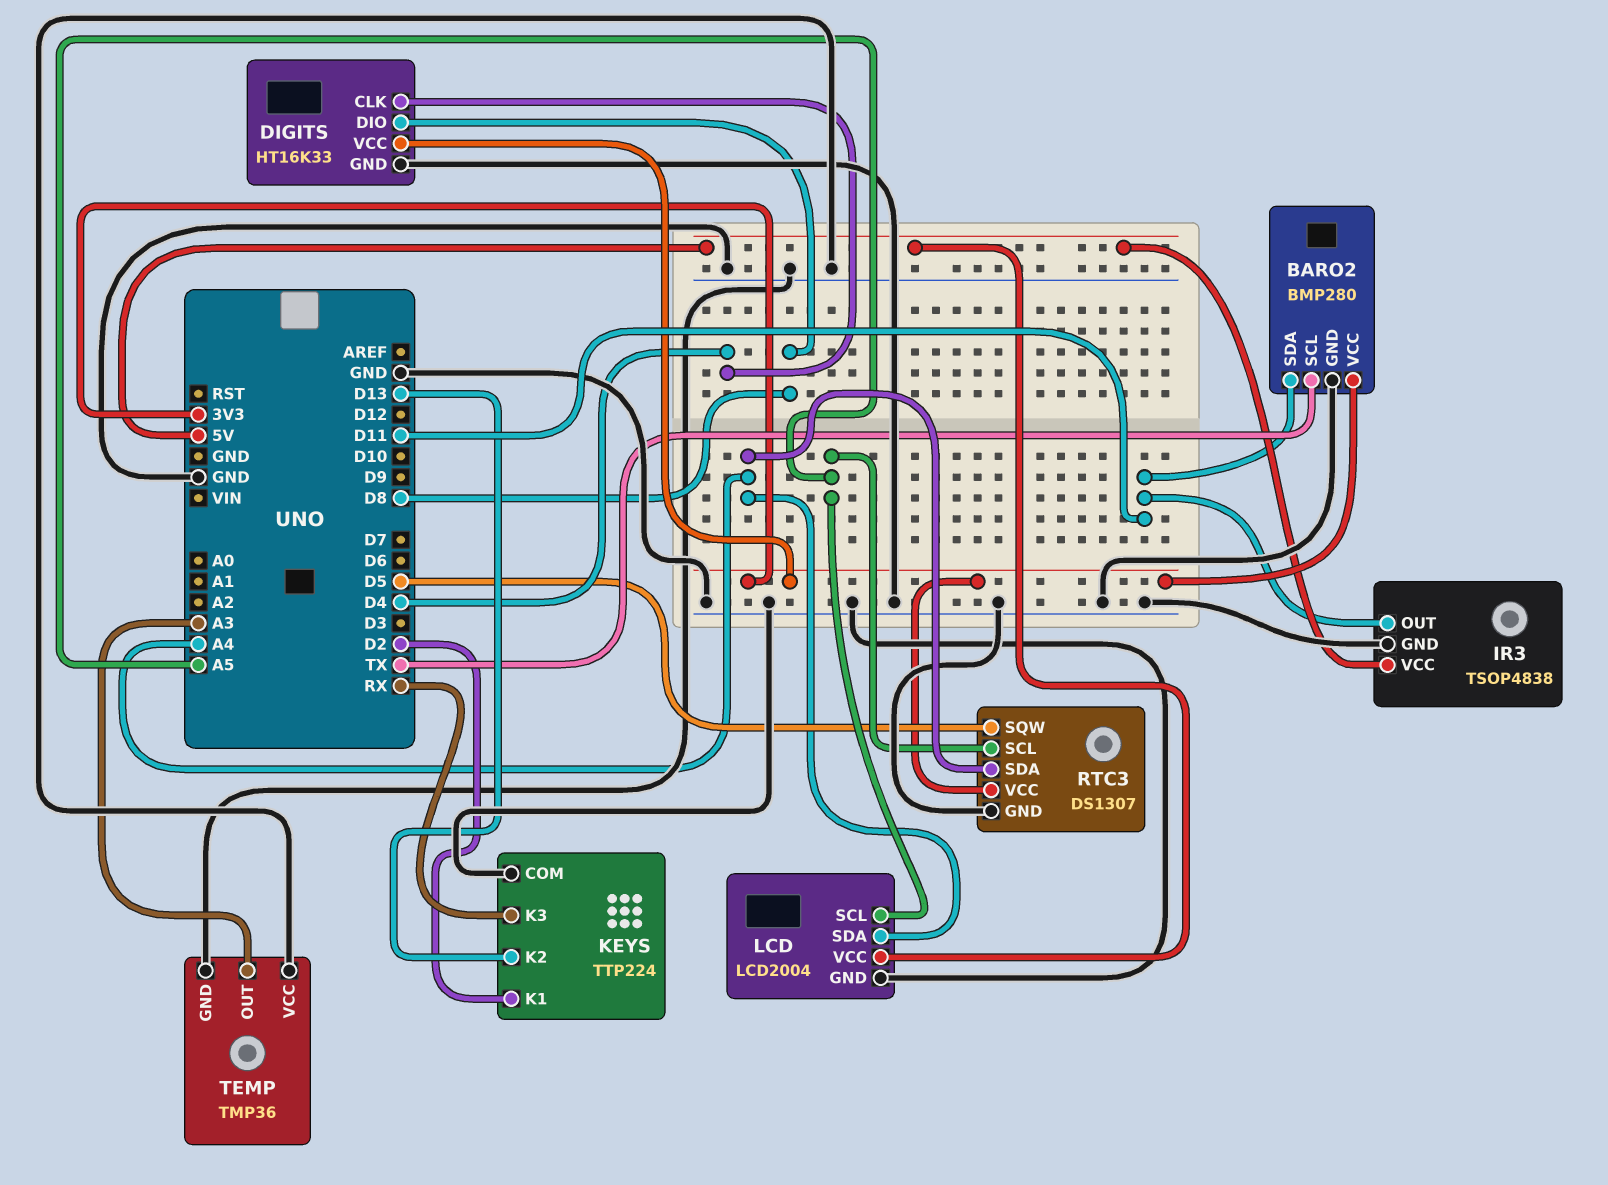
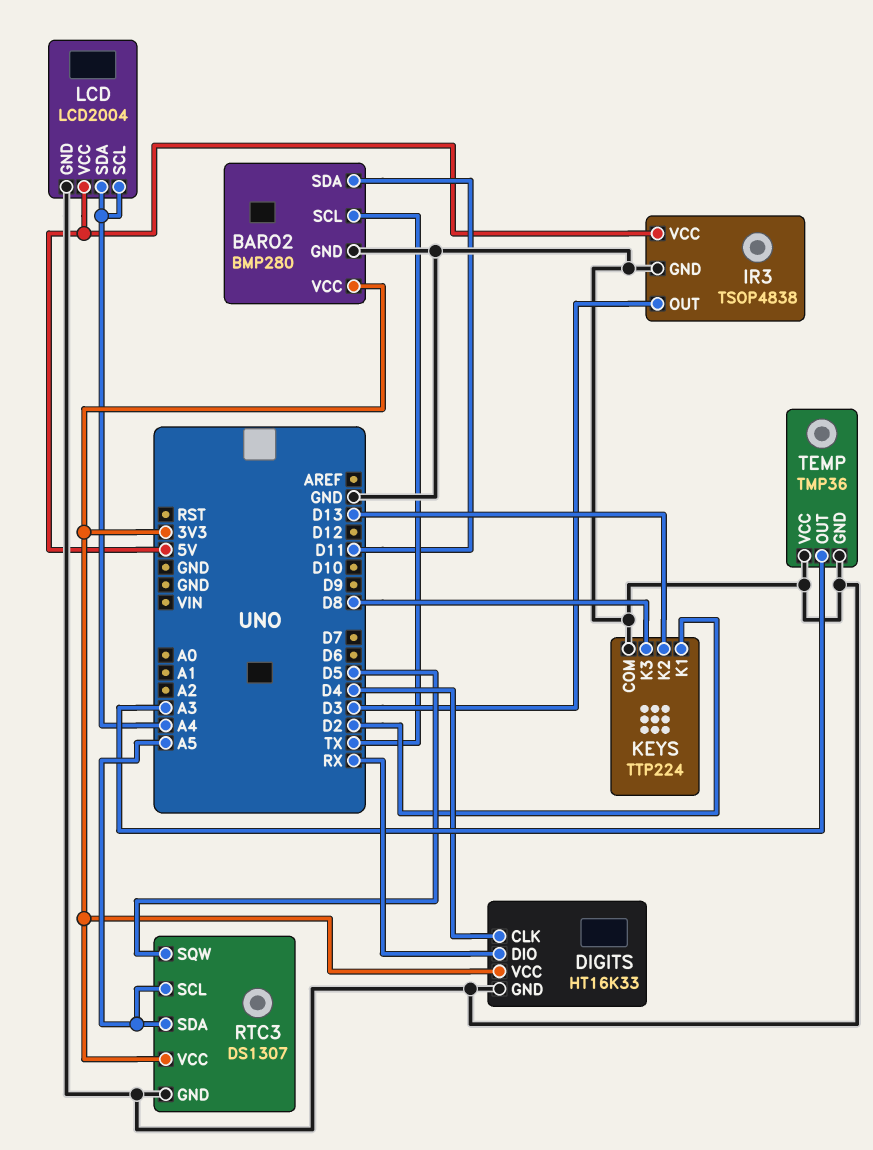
DIGITS pin DIO: D8 -> RX
IR3 pin OUT: D11 -> D3
KEYS pin K3: RX -> D8
LCD pin SCL: A5 -> A4
RTC3 pin SDA: A4 -> A5

